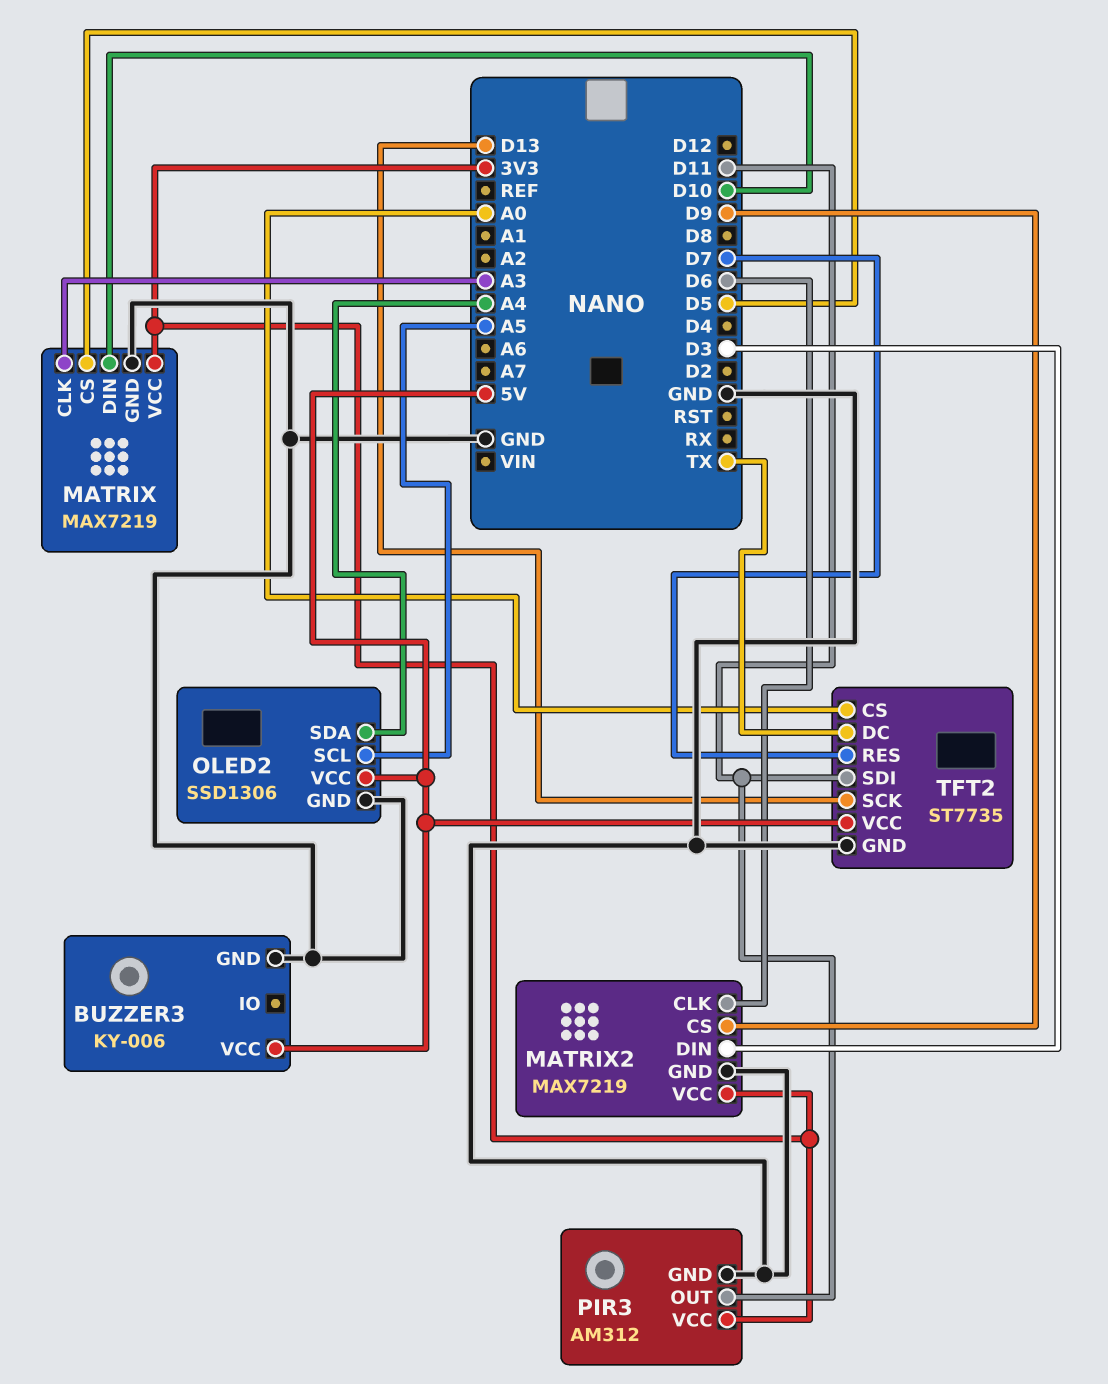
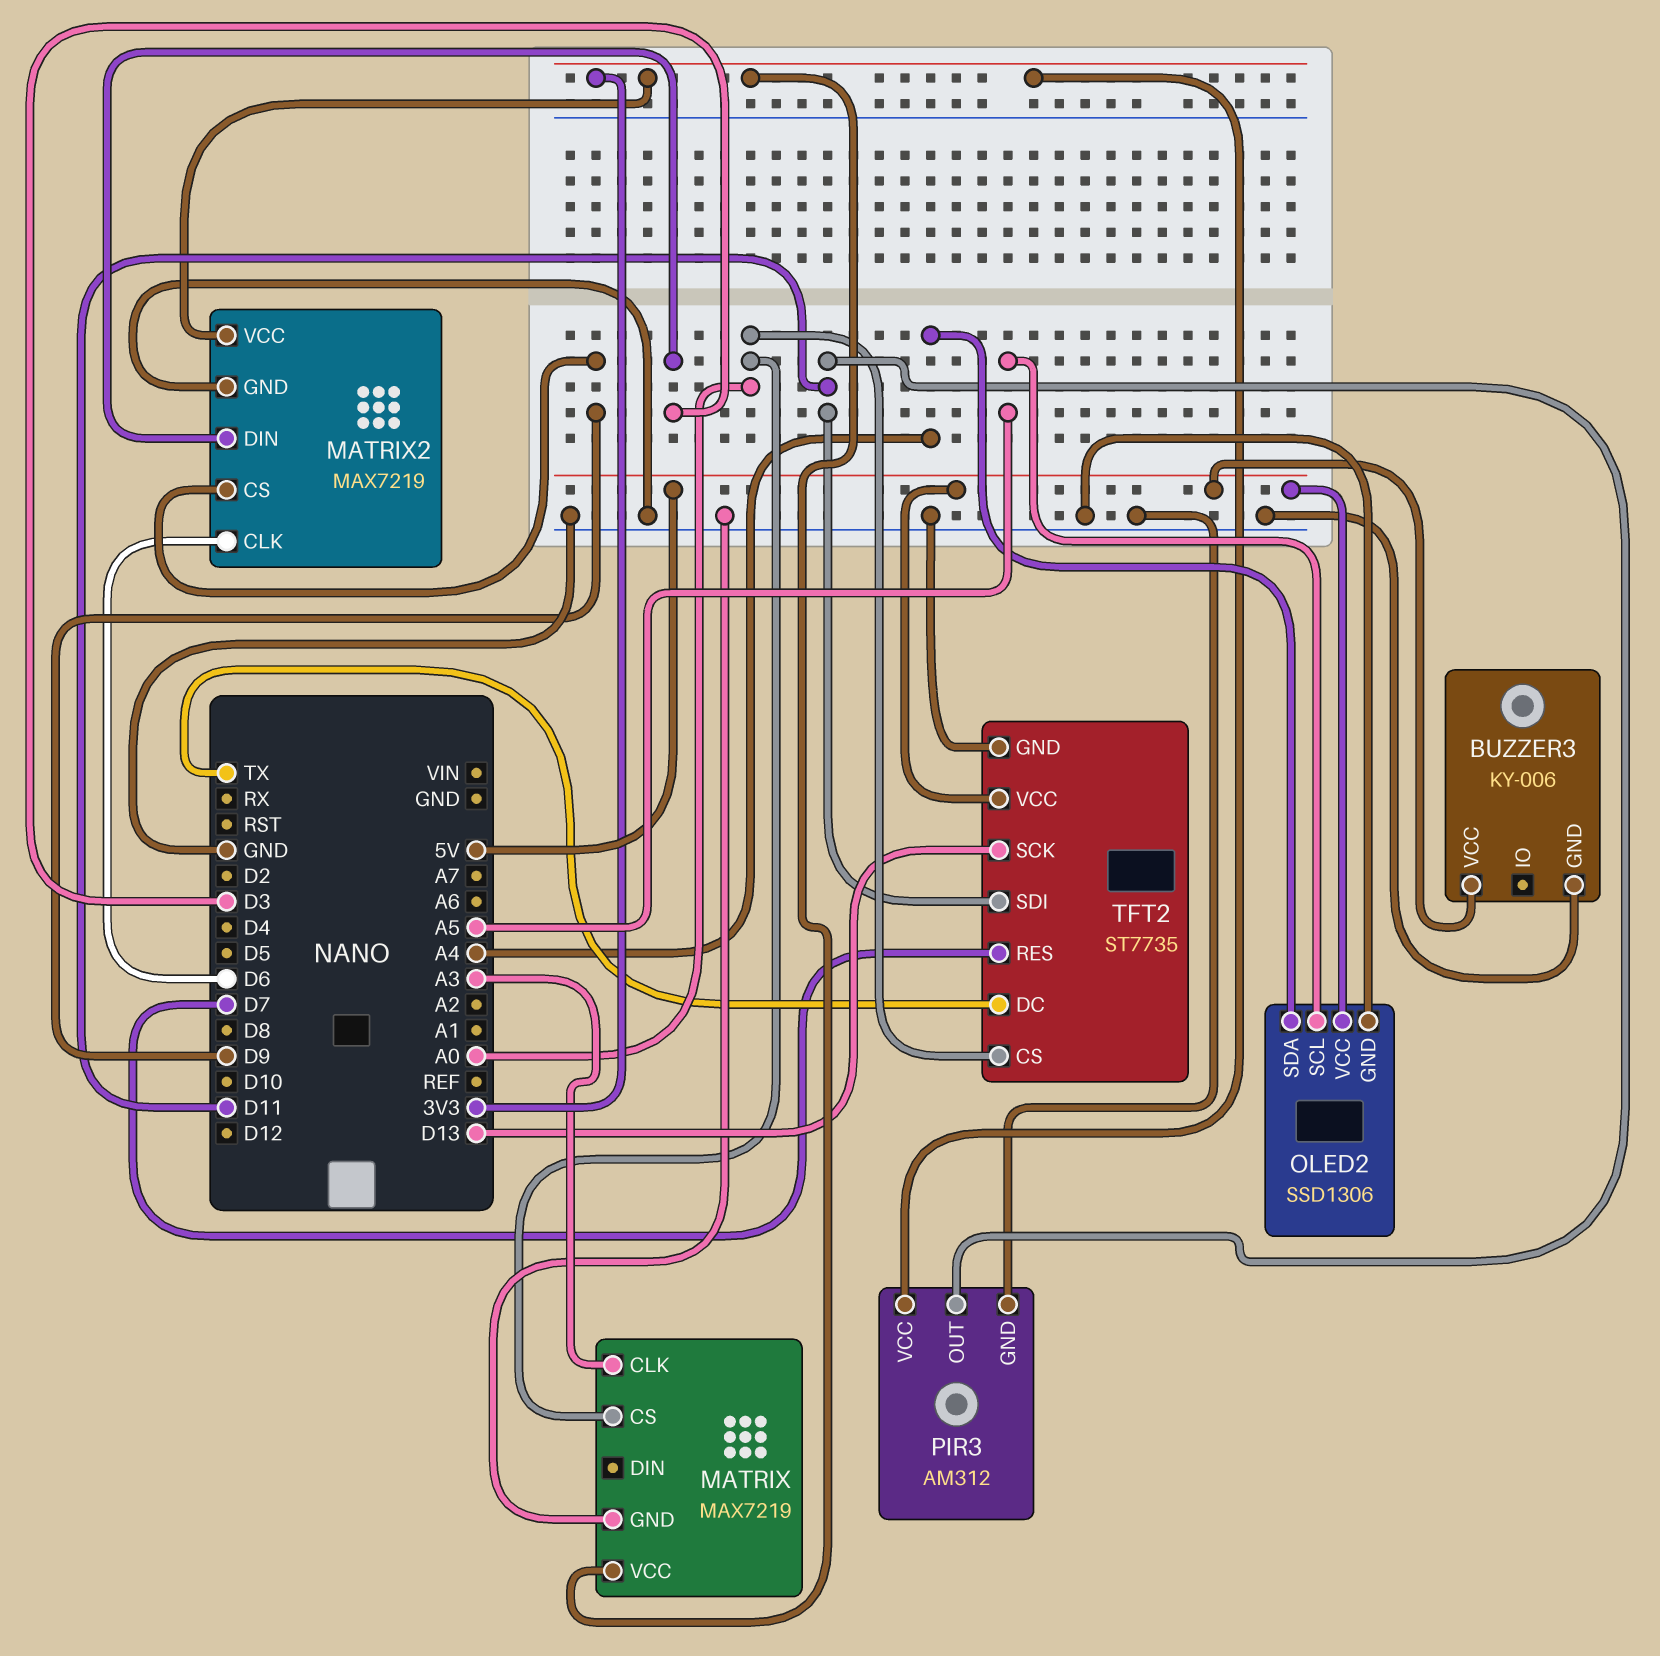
MATRIX pin CS: D5 -> A0
MATRIX pin DIN: D10 -> none

